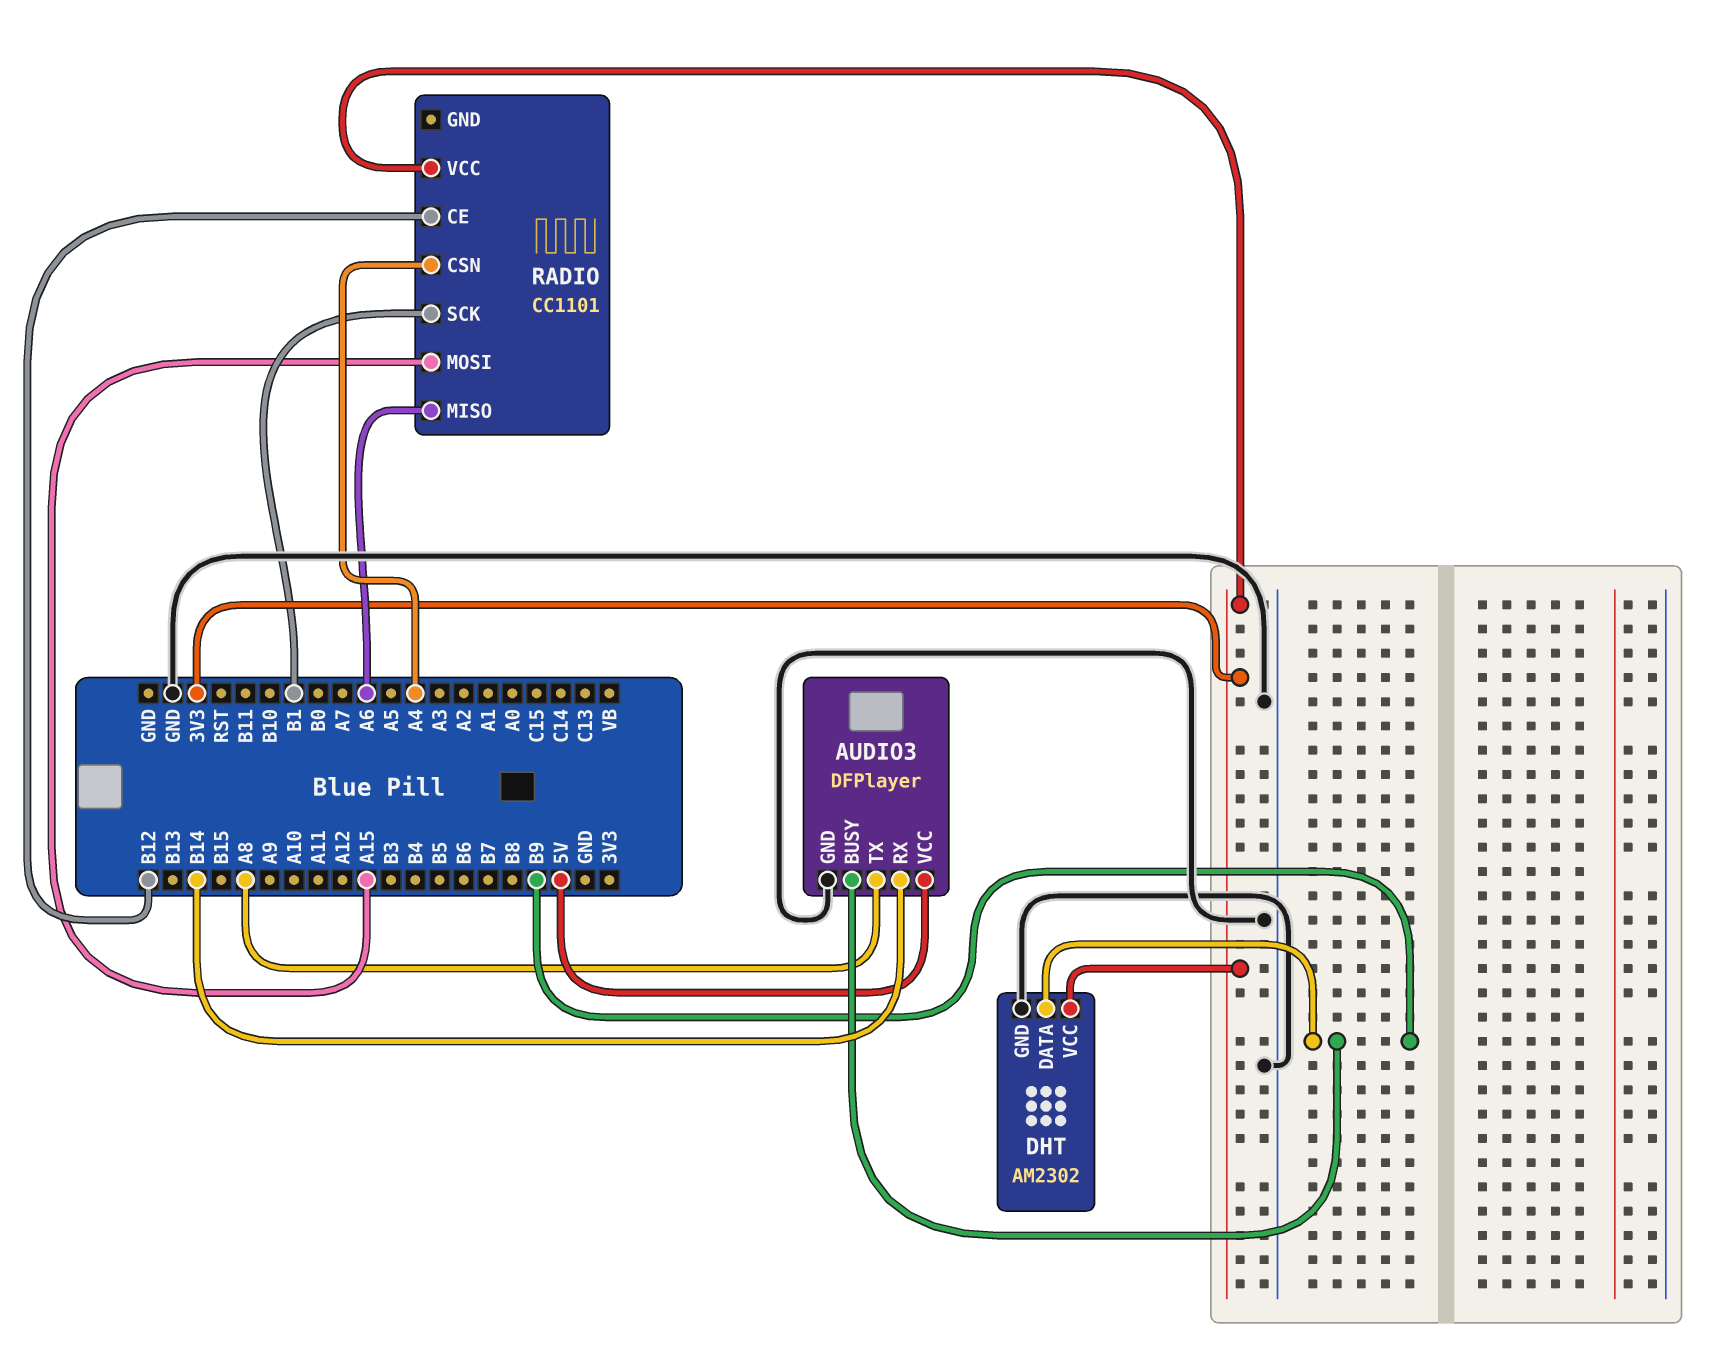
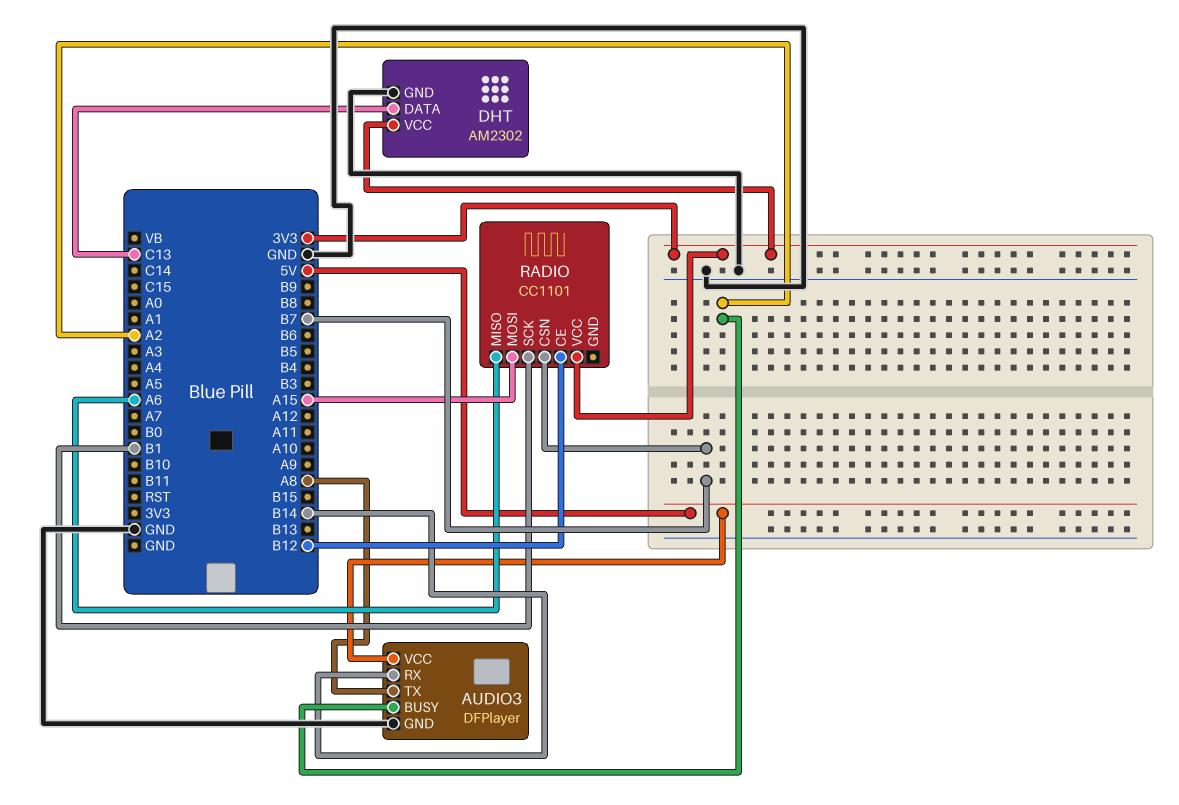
AUDIO3 pin BUSY: B9 -> A2
DHT pin DATA: B9 -> C13
RADIO pin CSN: A4 -> B7

